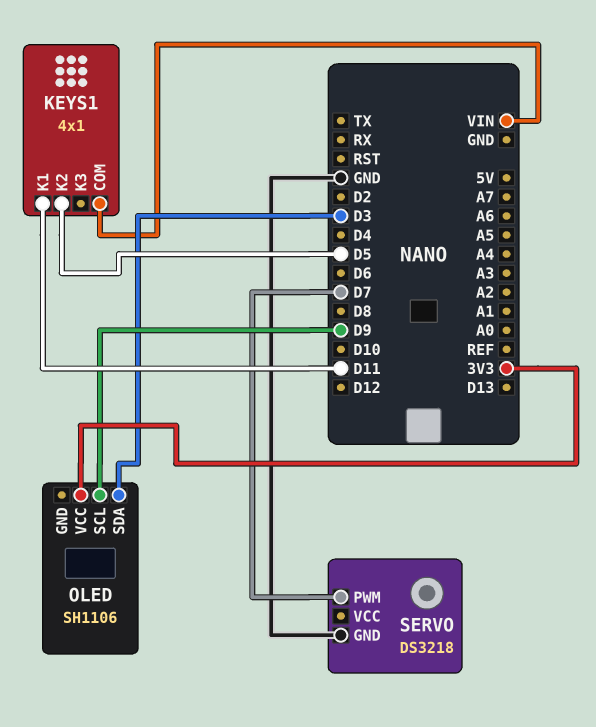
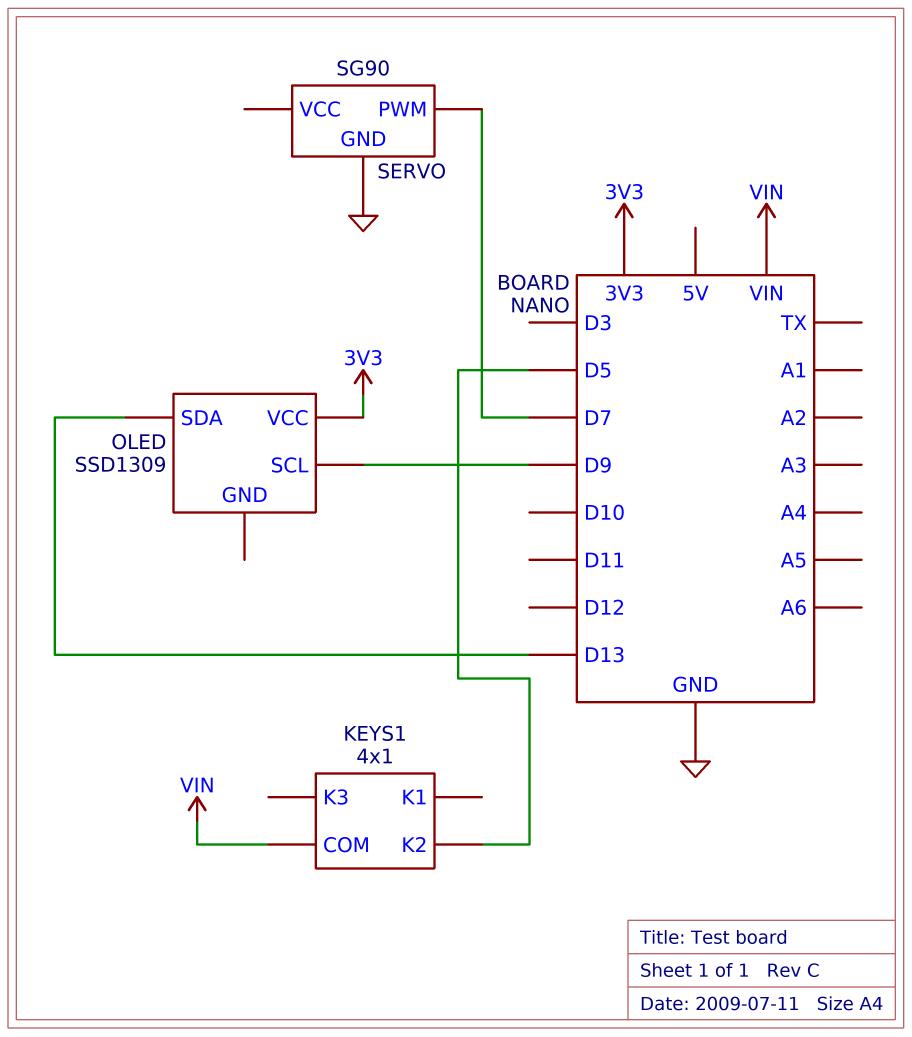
KEYS1 pin K1: D11 -> none
OLED: SH1106 -> SSD1309
OLED pin SDA: D3 -> D13
SERVO: DS3218 -> SG90

